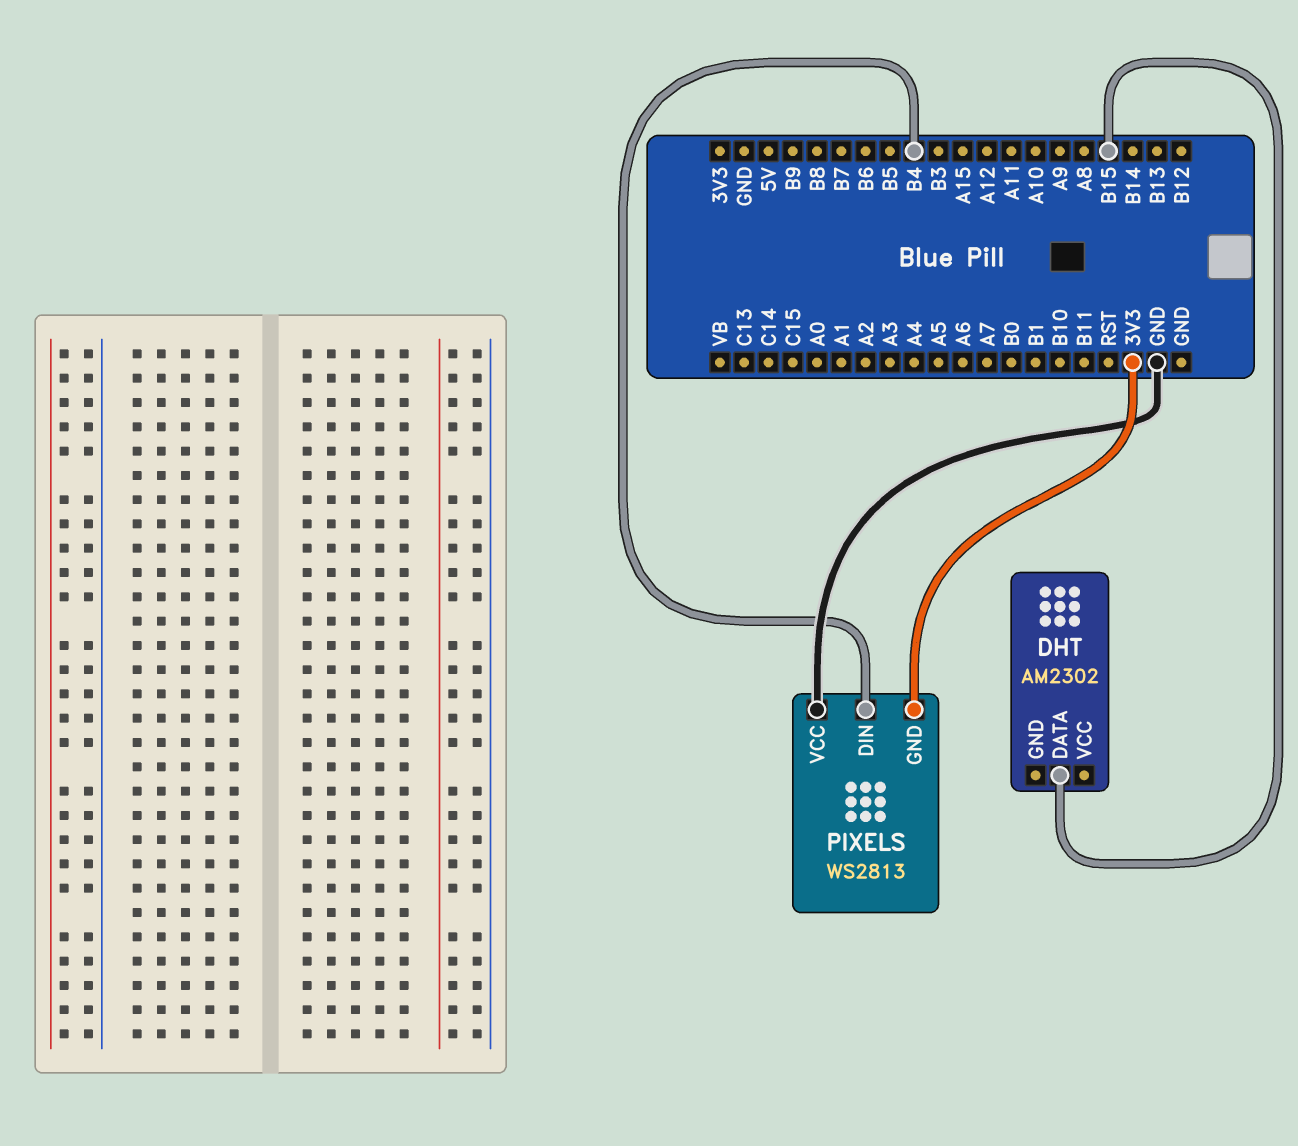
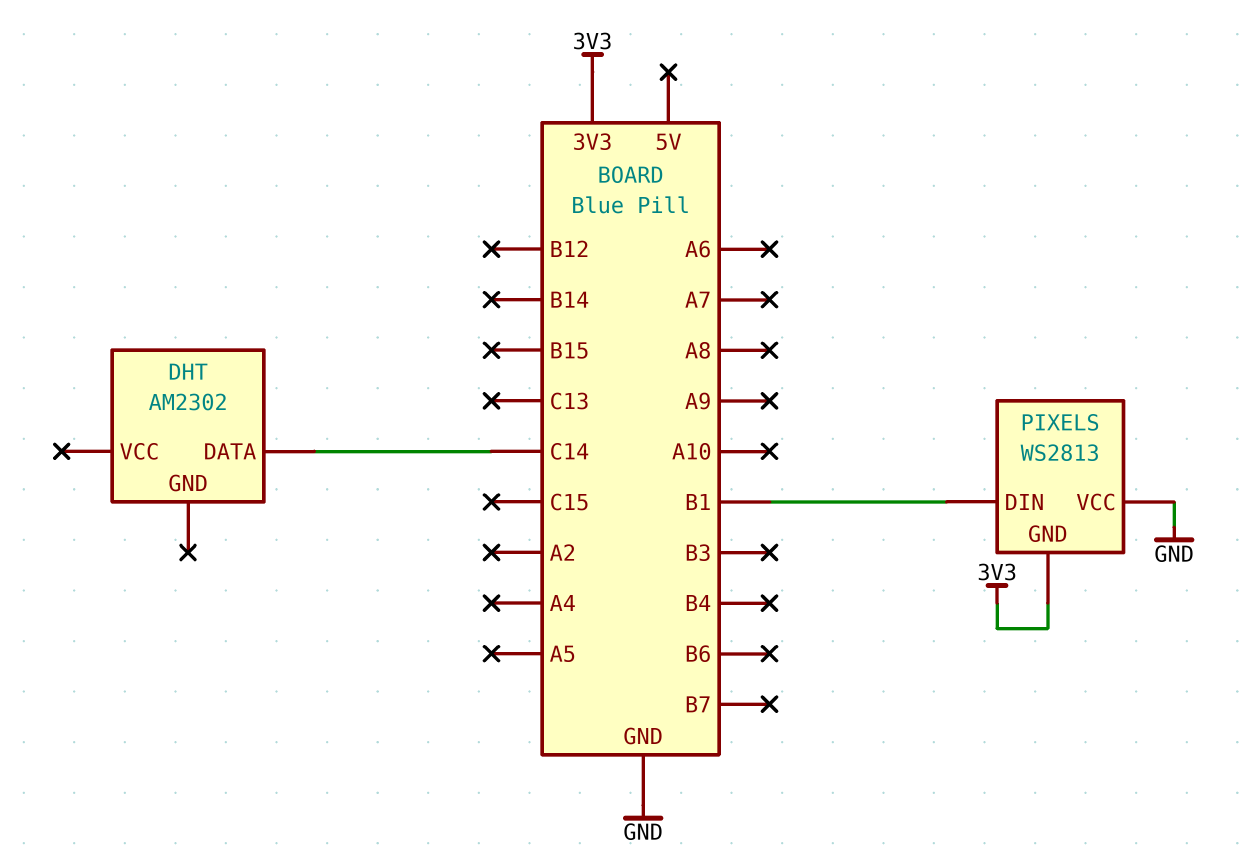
DHT pin DATA: B15 -> C14
PIXELS pin DIN: B4 -> B1

